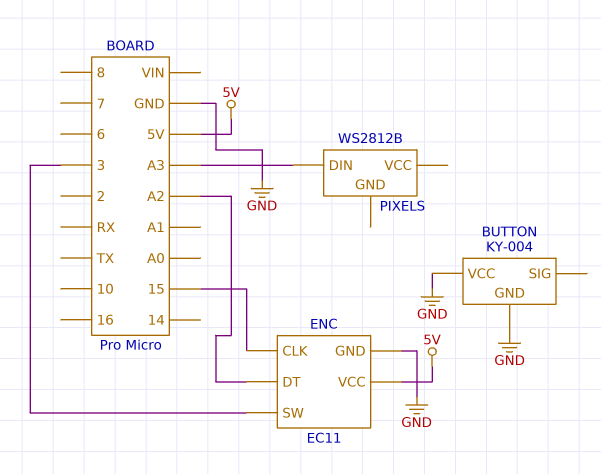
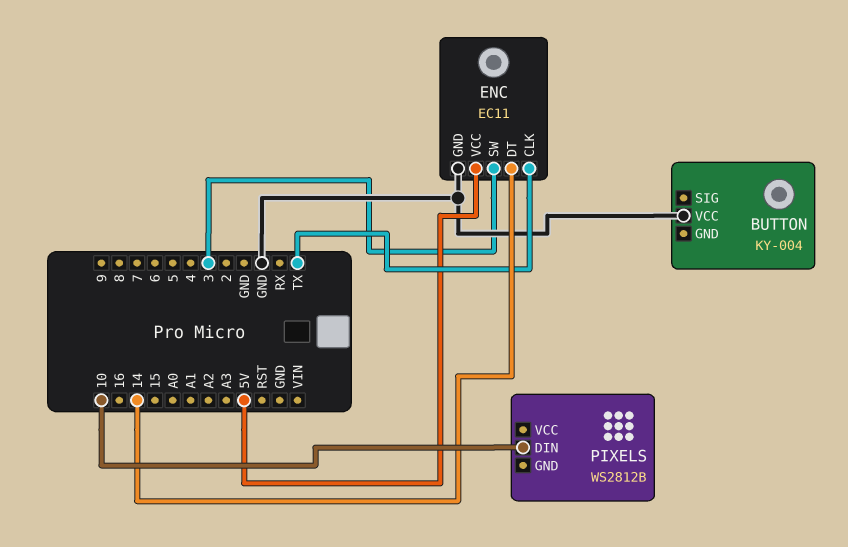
BUTTON pin GND: GND -> none
ENC pin CLK: 15 -> TX
ENC pin DT: A2 -> 14
PIXELS pin DIN: A3 -> 10

